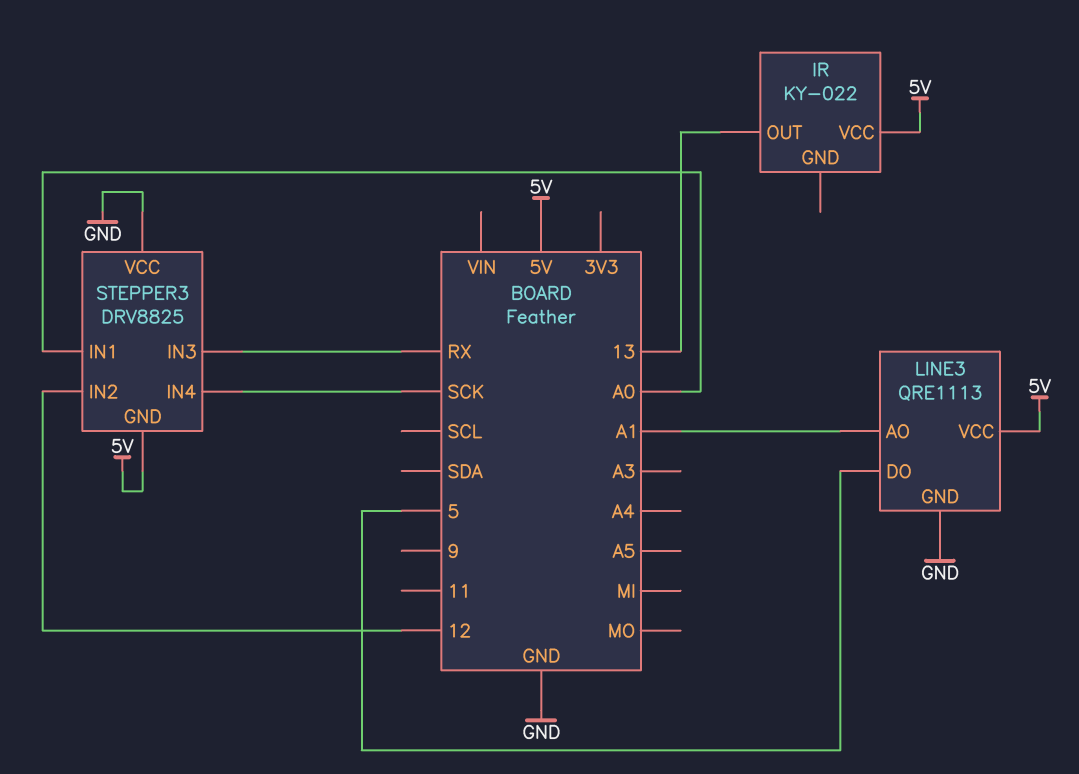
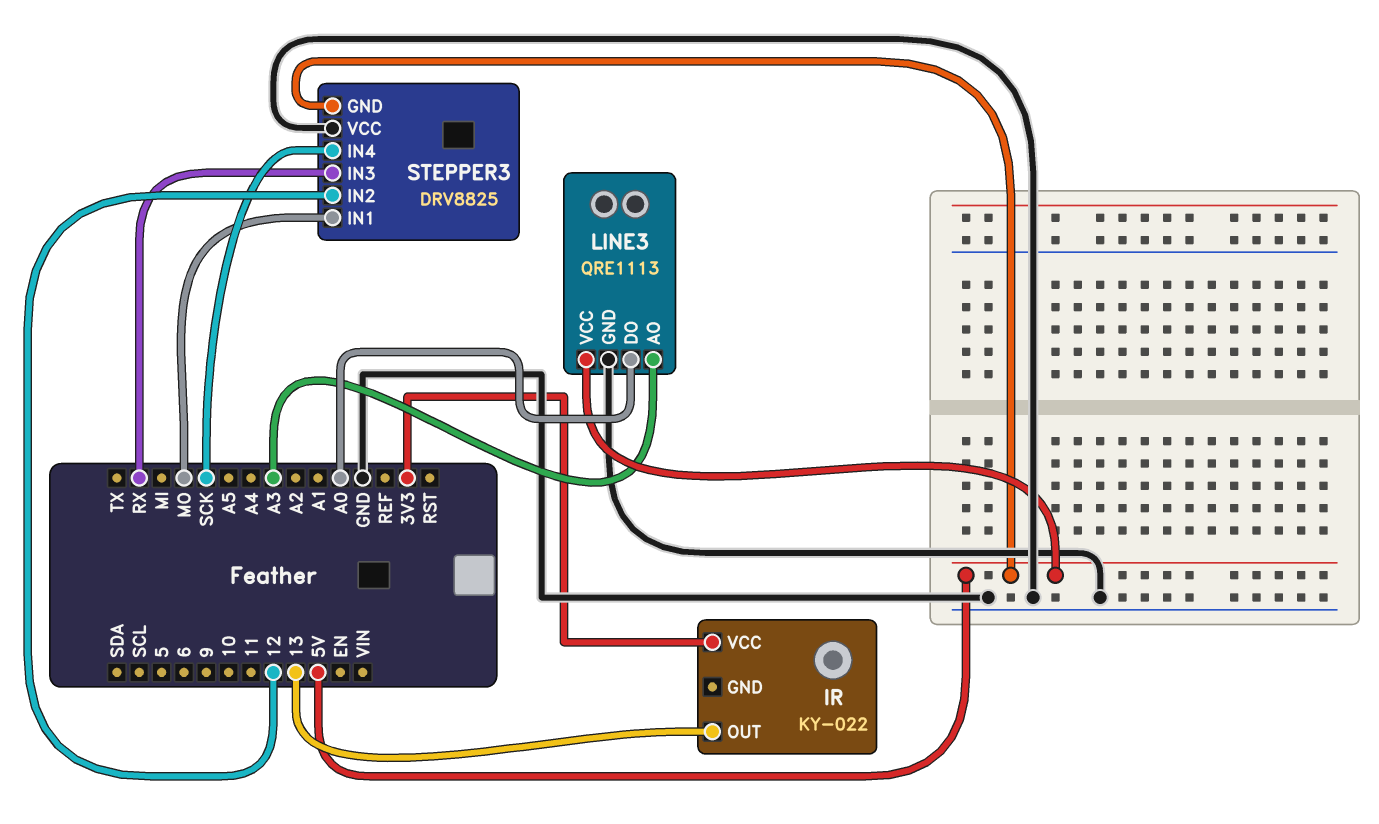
IR pin VCC: 5V -> 3V3
LINE3 pin AO: A1 -> A3
LINE3 pin DO: 5 -> A0
STEPPER3 pin IN1: A0 -> MO

